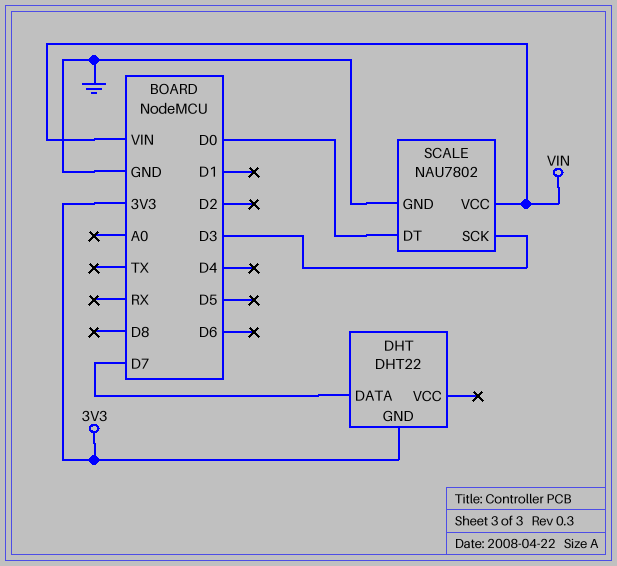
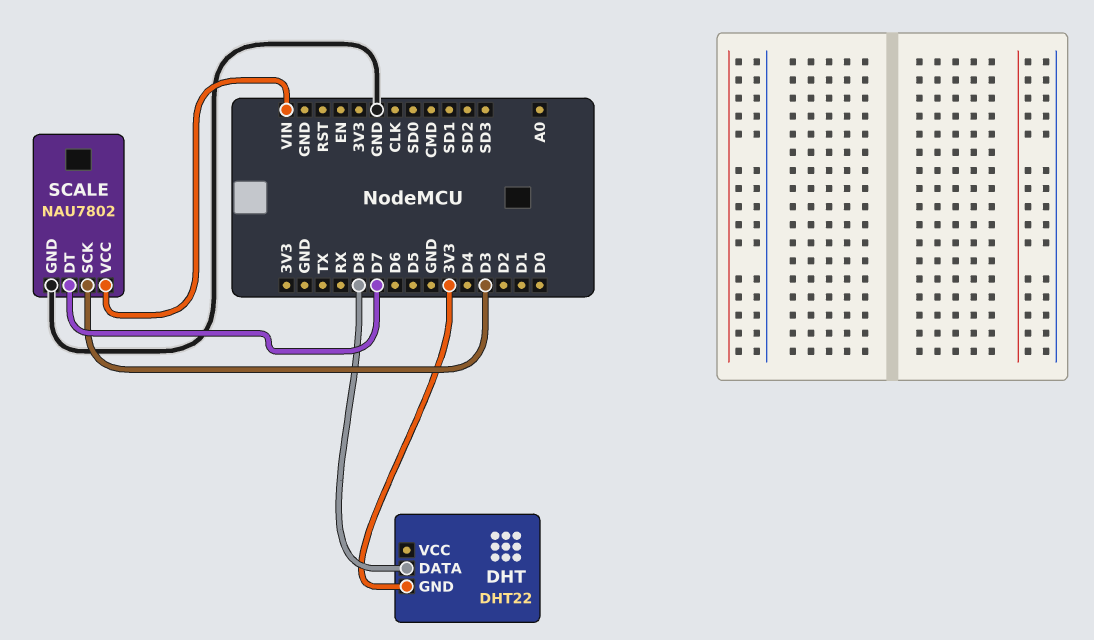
DHT pin DATA: D7 -> D8
SCALE pin DT: D0 -> D7

